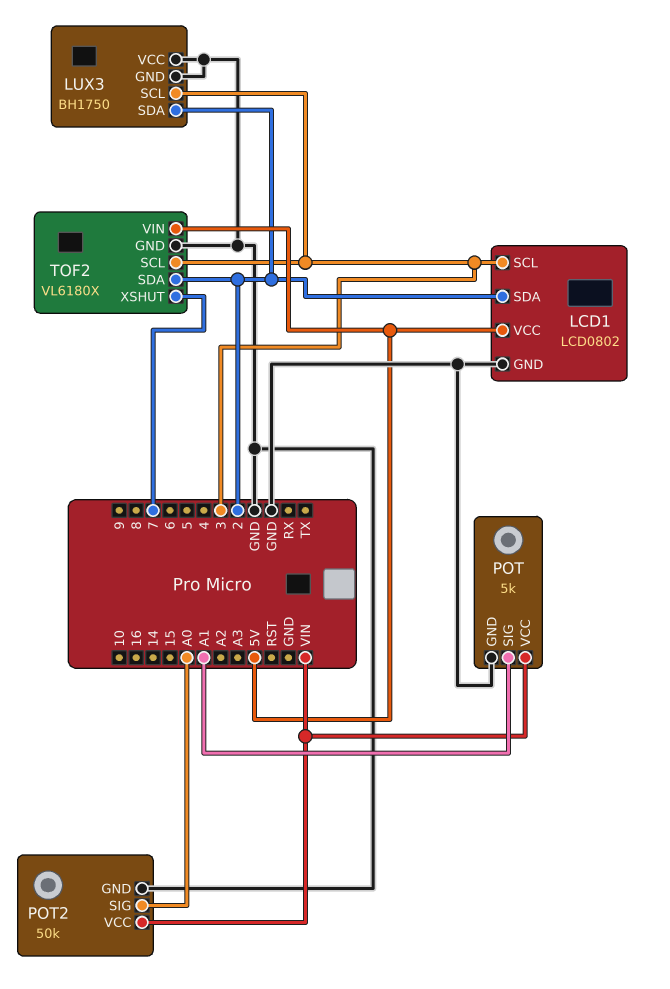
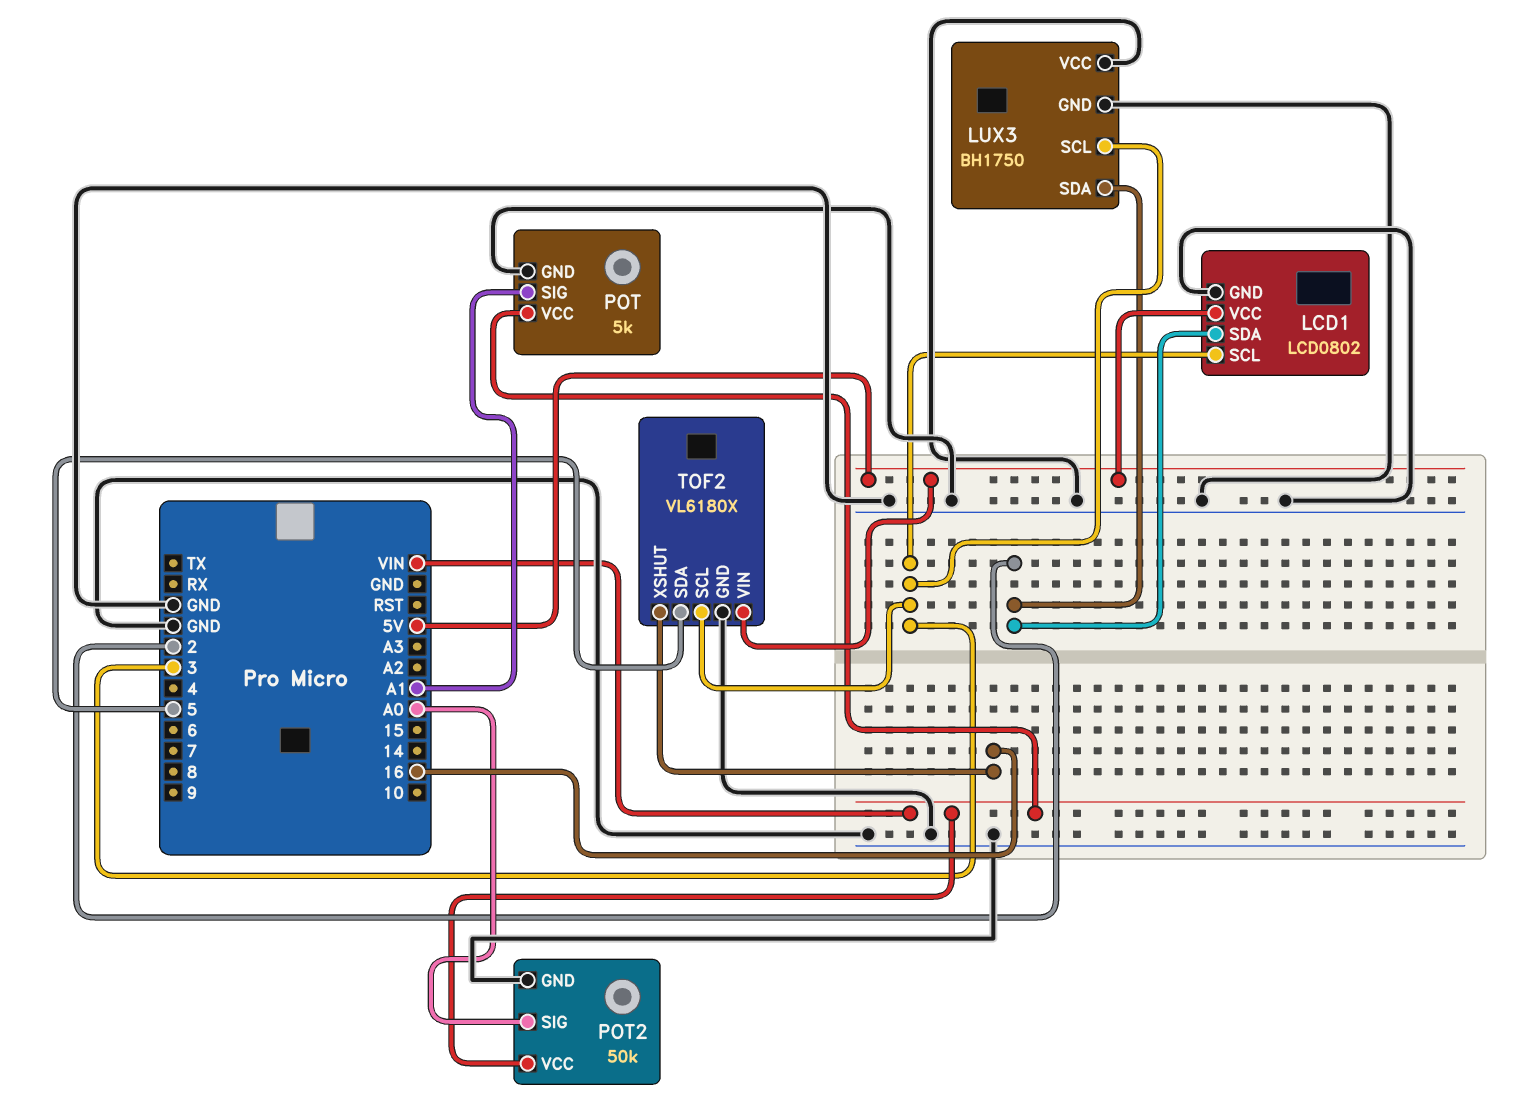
TOF2 pin SDA: 2 -> 5
TOF2 pin XSHUT: 7 -> 16

